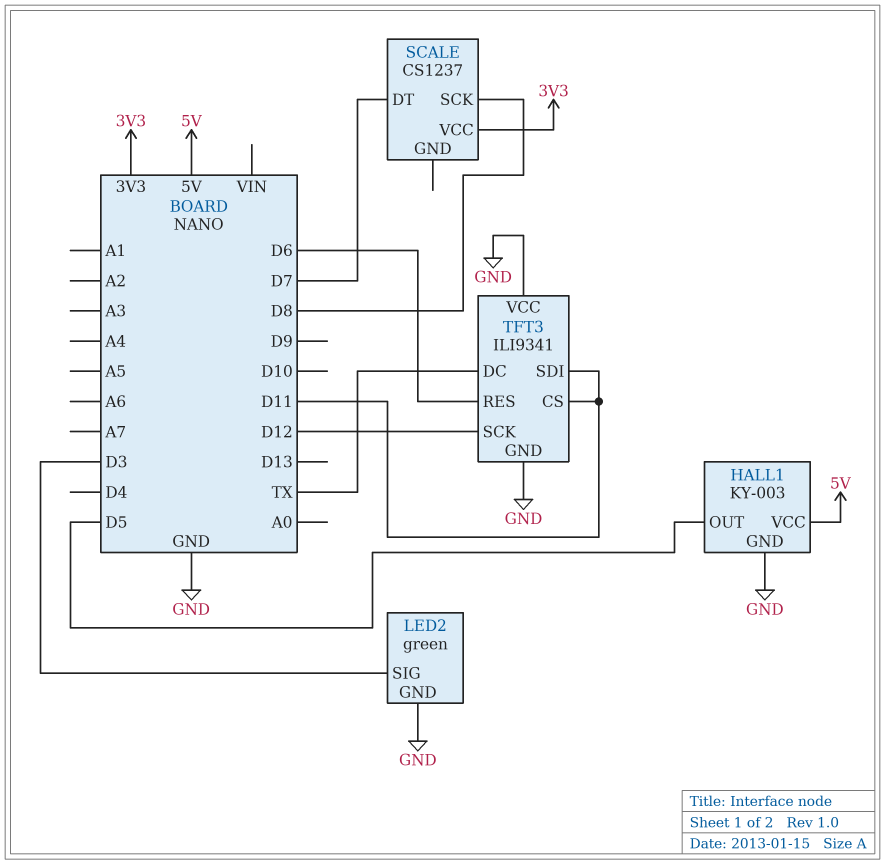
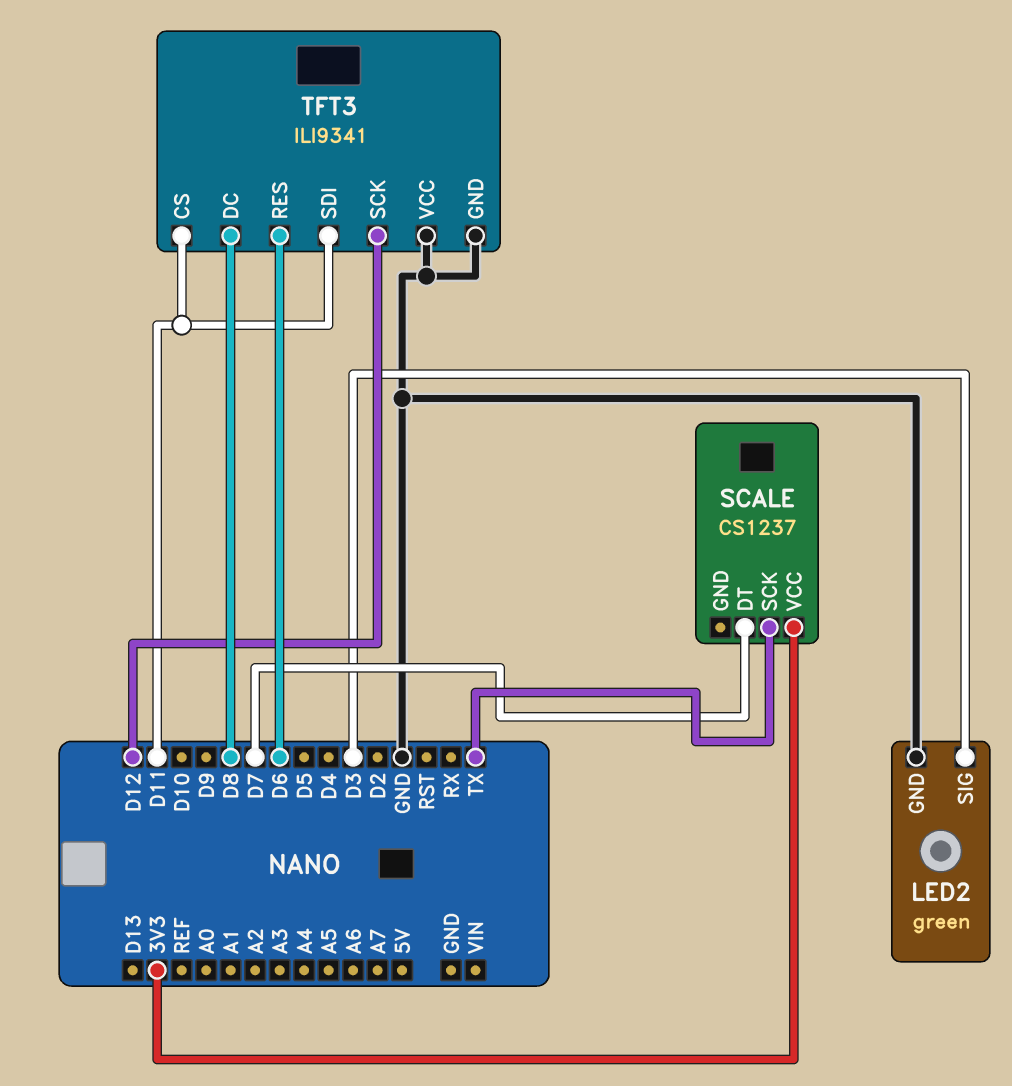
HALL1: KY-003 -> none
HALL1 pin GND: GND -> none
HALL1 pin OUT: D5 -> none
HALL1 pin VCC: 5V -> none
SCALE pin SCK: D8 -> TX
TFT3 pin DC: TX -> D8

